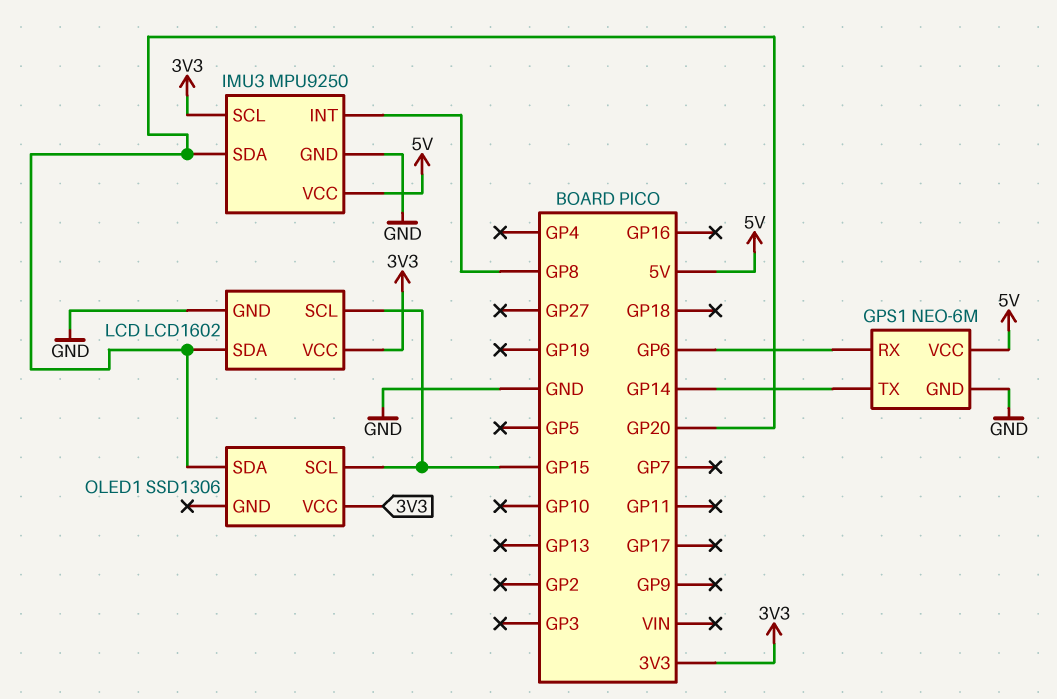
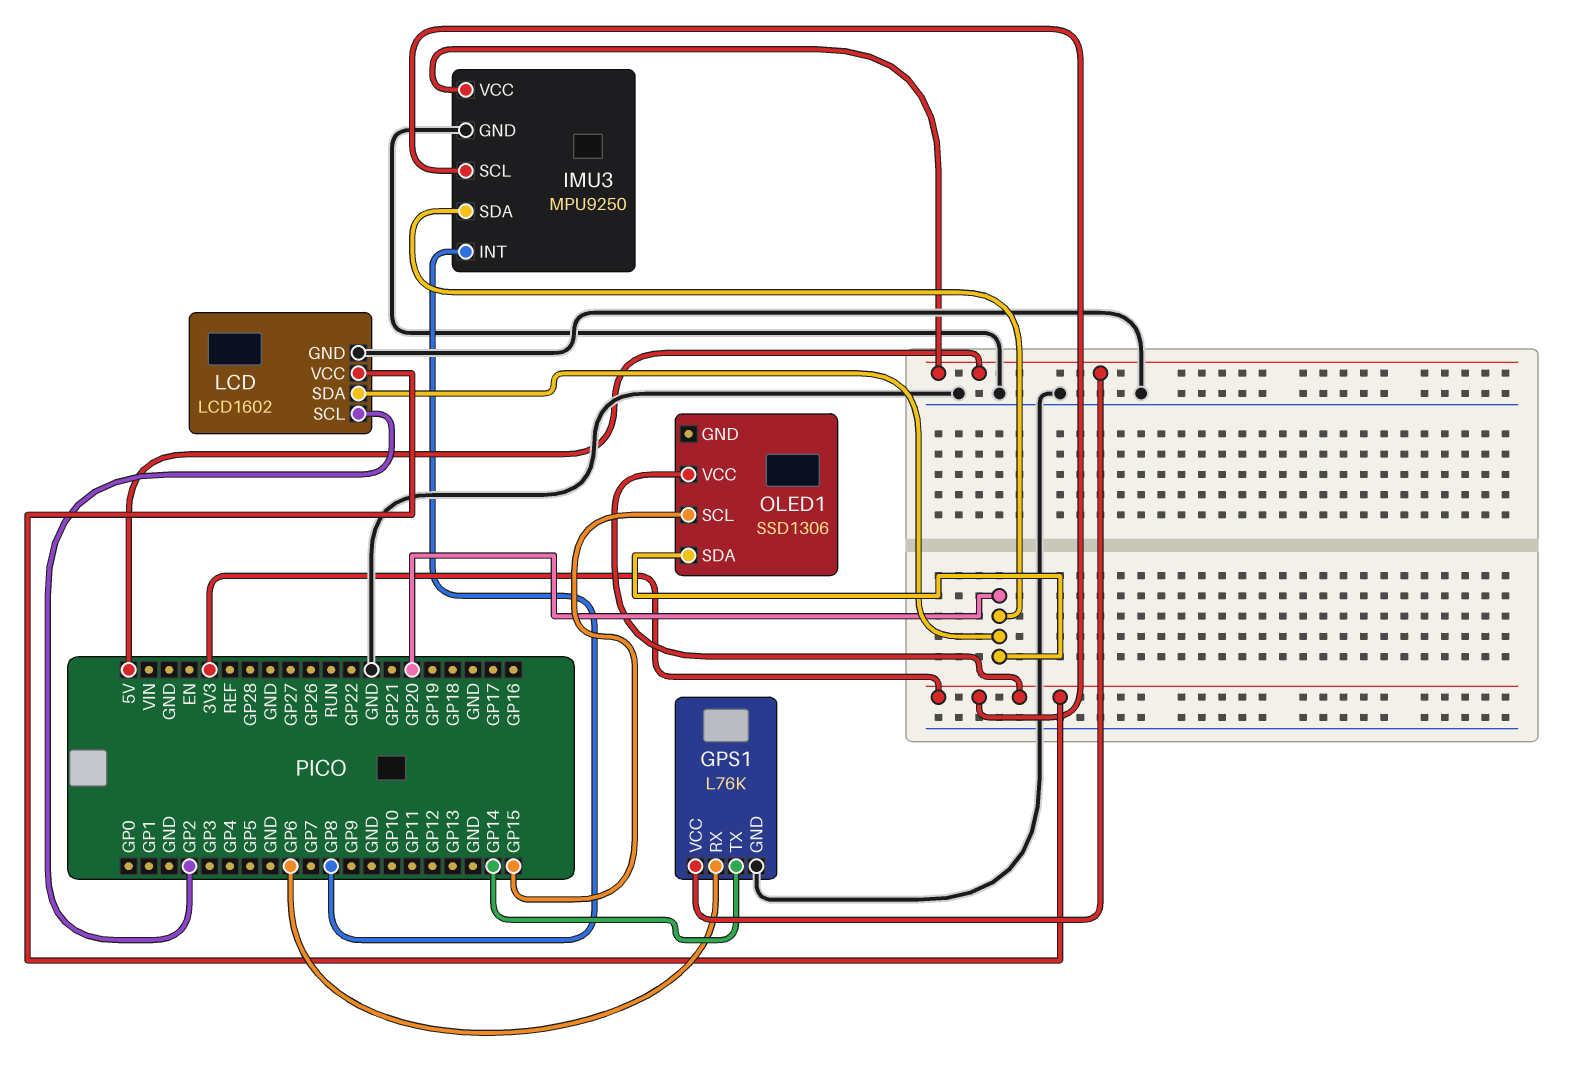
GPS1: NEO-6M -> L76K
LCD pin SCL: GP15 -> GP2

